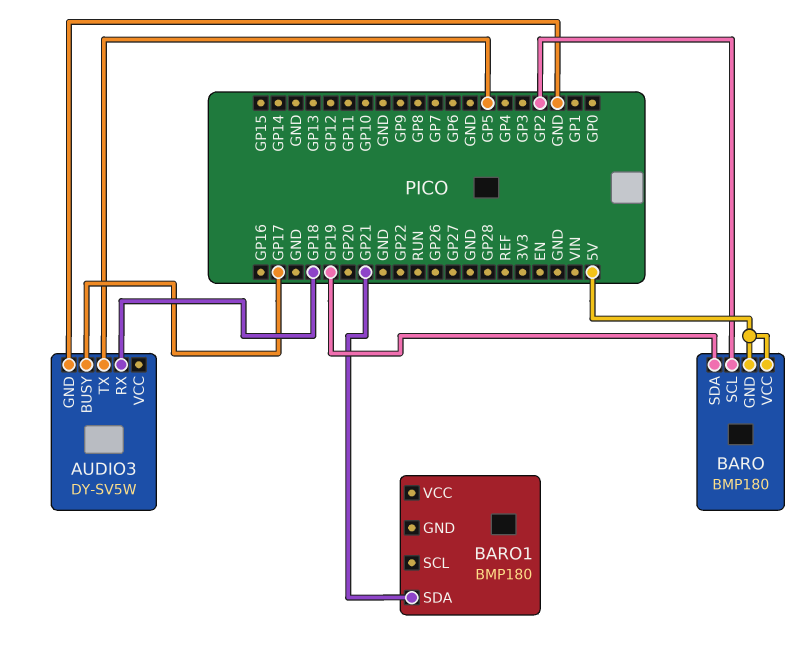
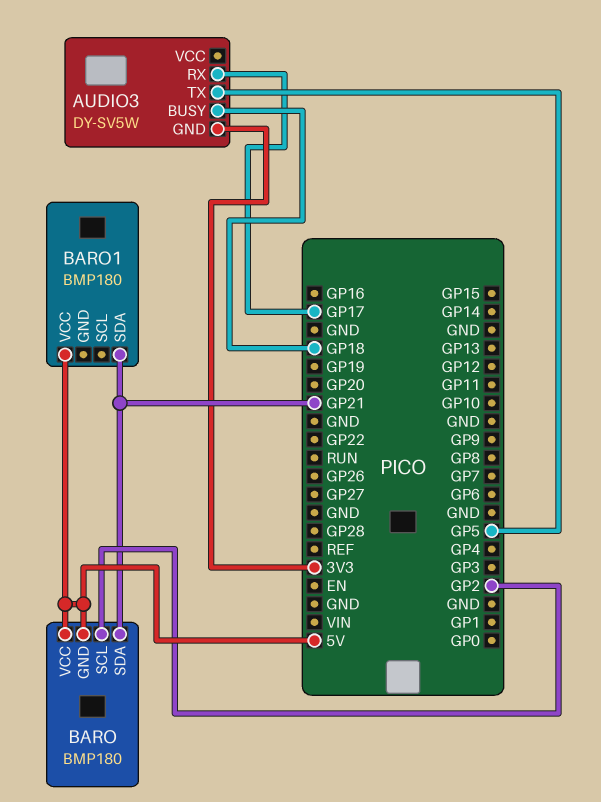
AUDIO3 pin BUSY: GP17 -> GP18
AUDIO3 pin GND: GND -> 3V3
AUDIO3 pin RX: GP18 -> GP17
BARO pin SDA: GP19 -> GP21
BARO1 pin VCC: none -> 5V

